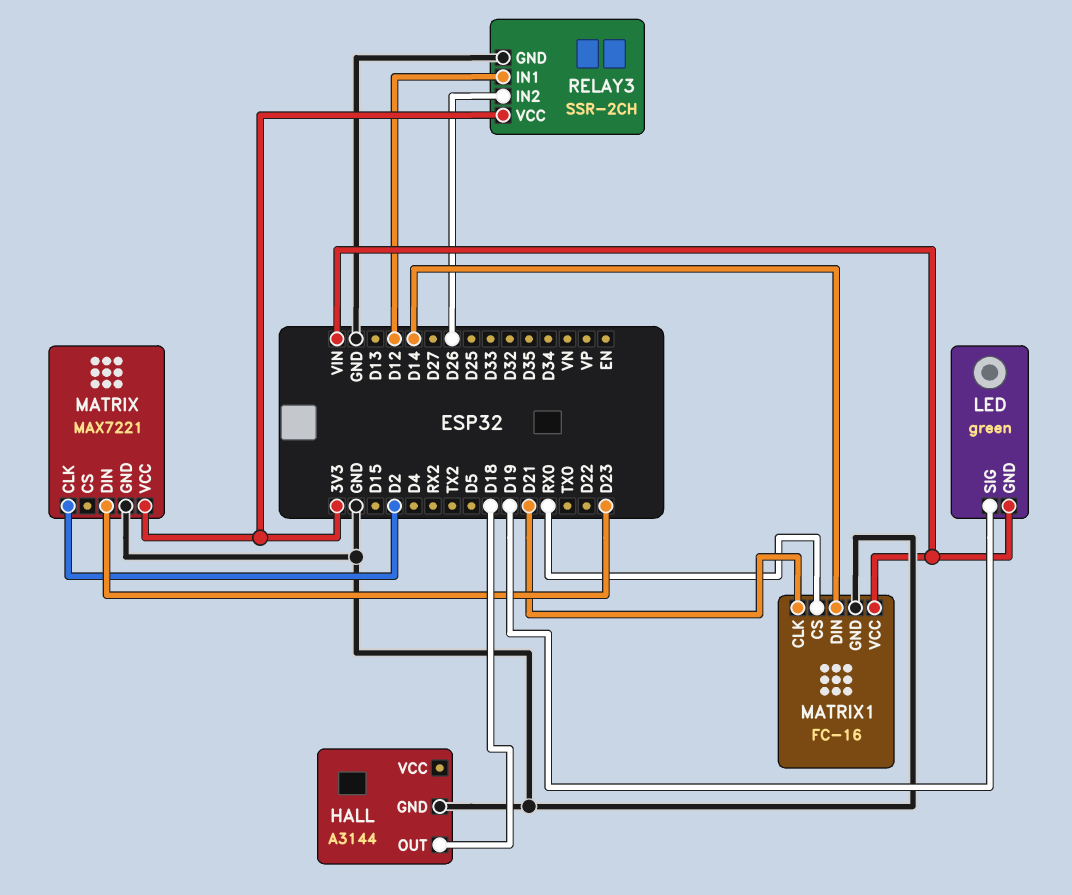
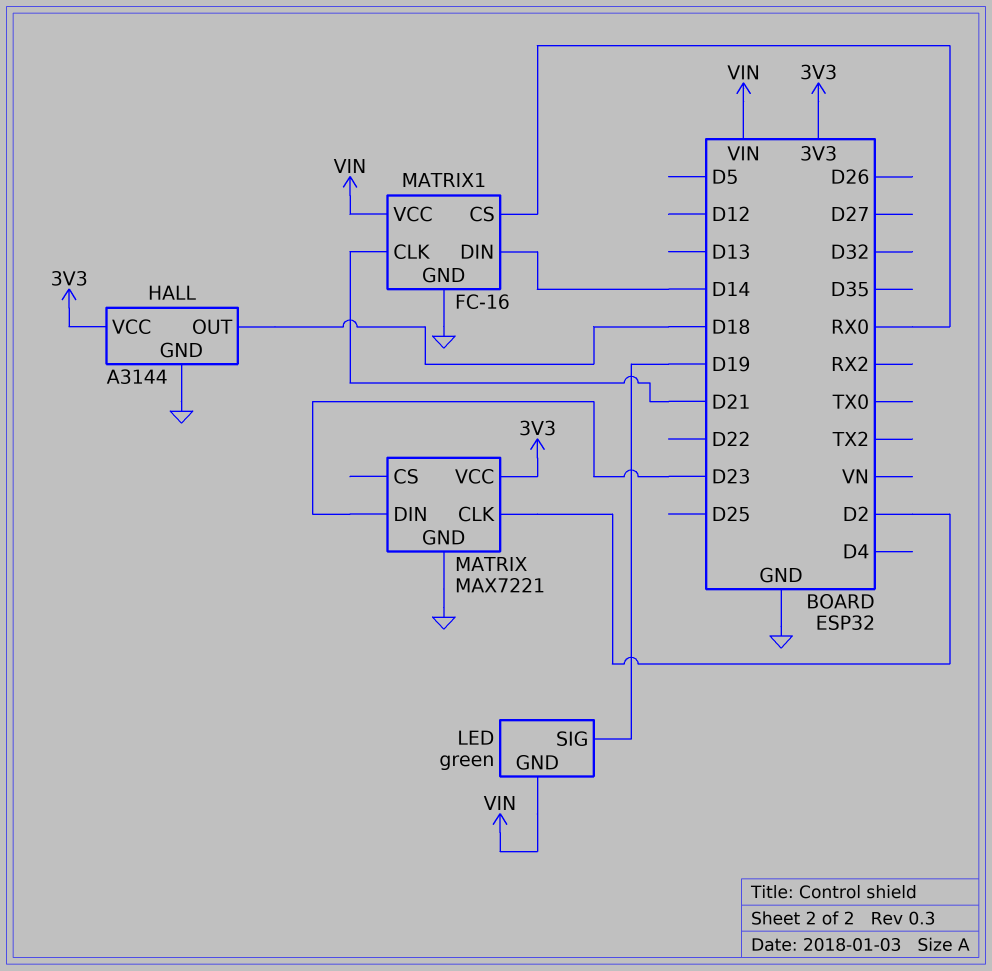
HALL pin VCC: none -> 3V3
RELAY3: SSR-2CH -> none
RELAY3 pin GND: GND -> none
RELAY3 pin IN1: D12 -> none
RELAY3 pin IN2: D26 -> none
RELAY3 pin VCC: 3V3 -> none

